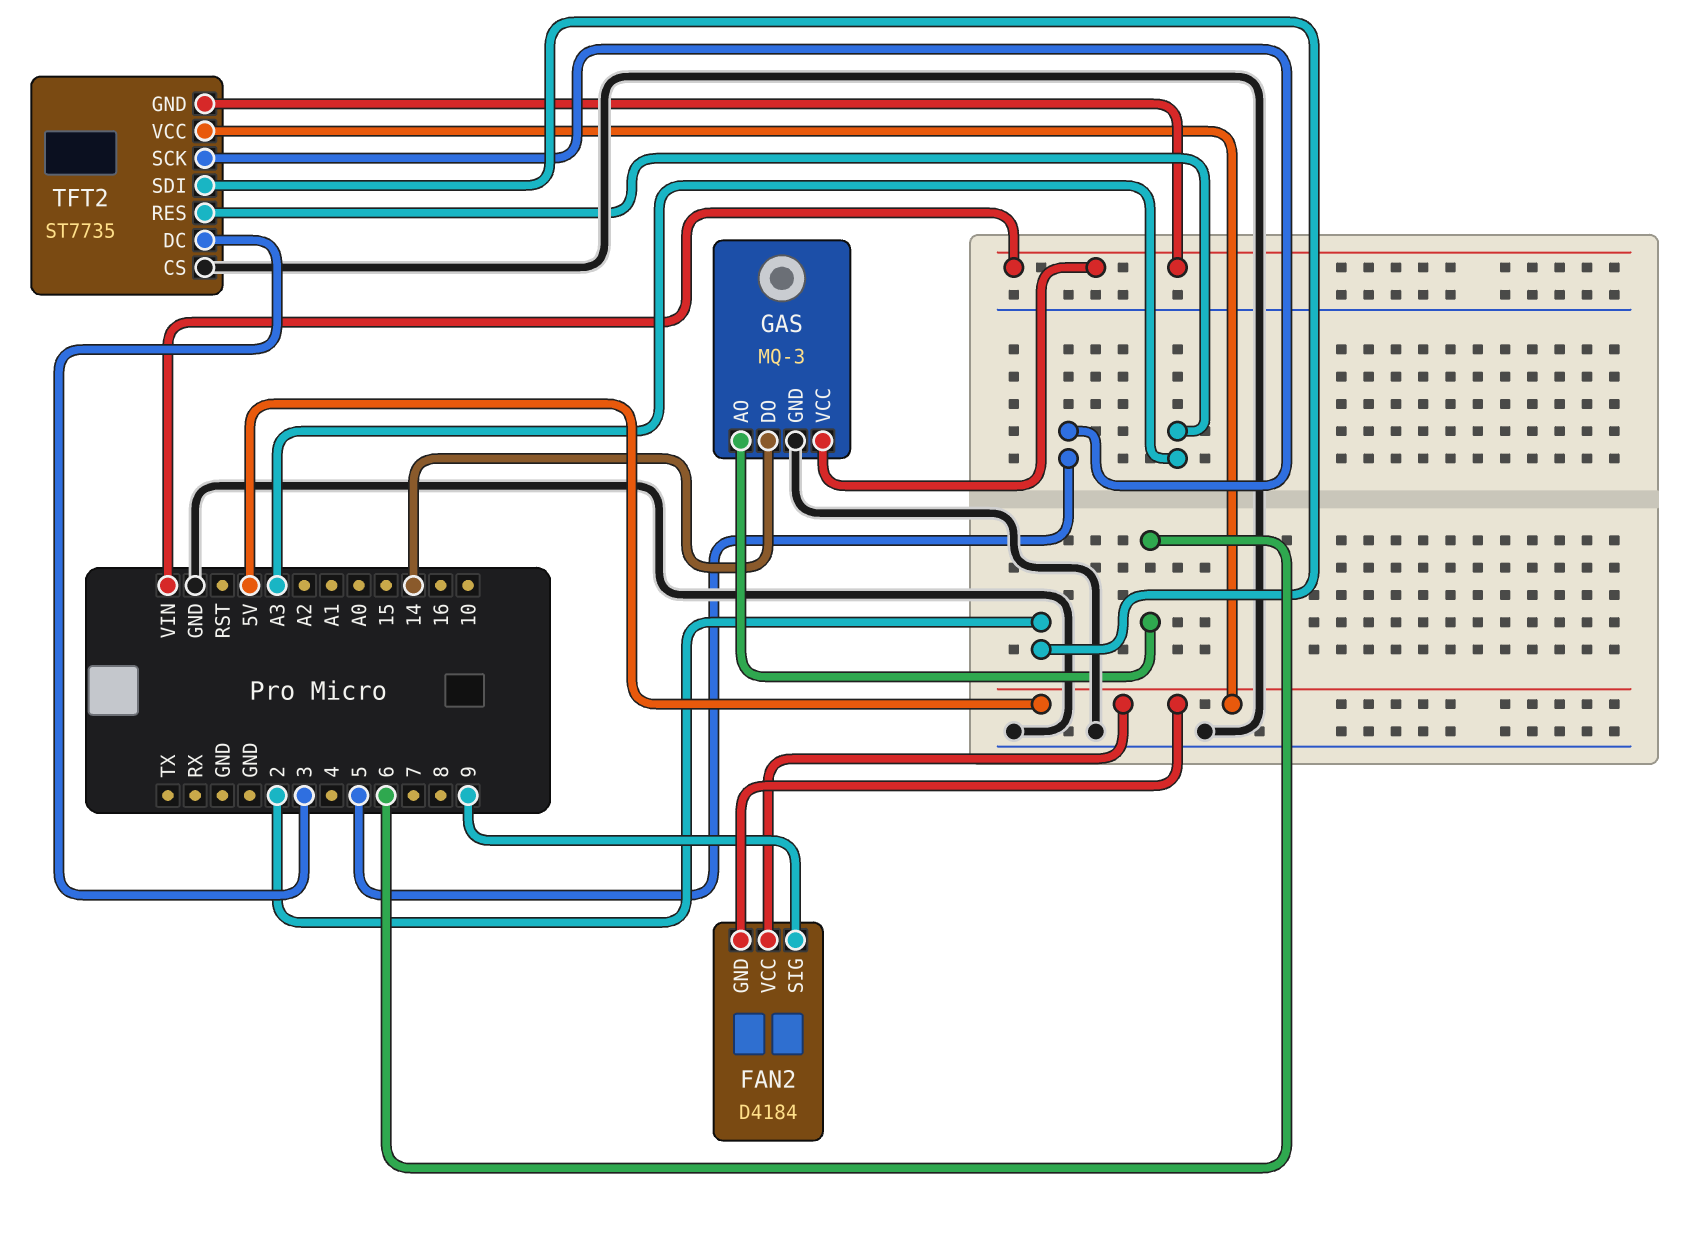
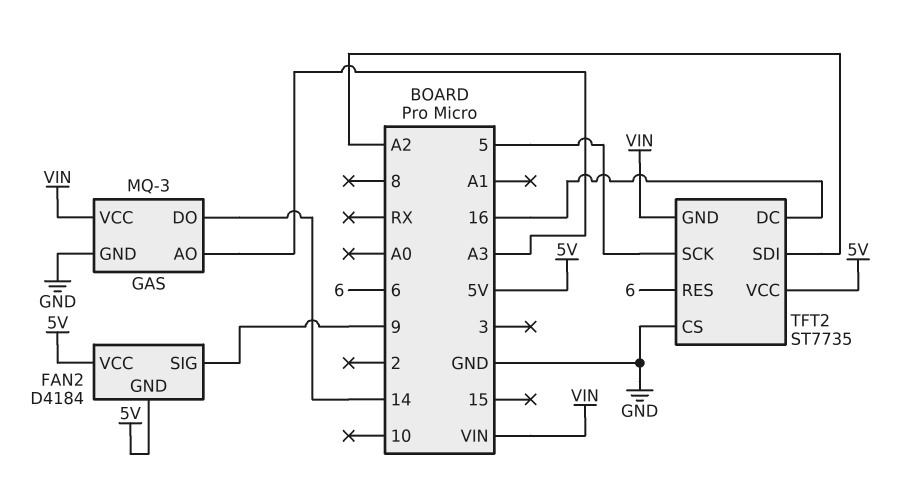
GAS pin AO: 6 -> A3
TFT2 pin DC: 3 -> 16
TFT2 pin RES: A3 -> 6
TFT2 pin SDI: 2 -> A2

